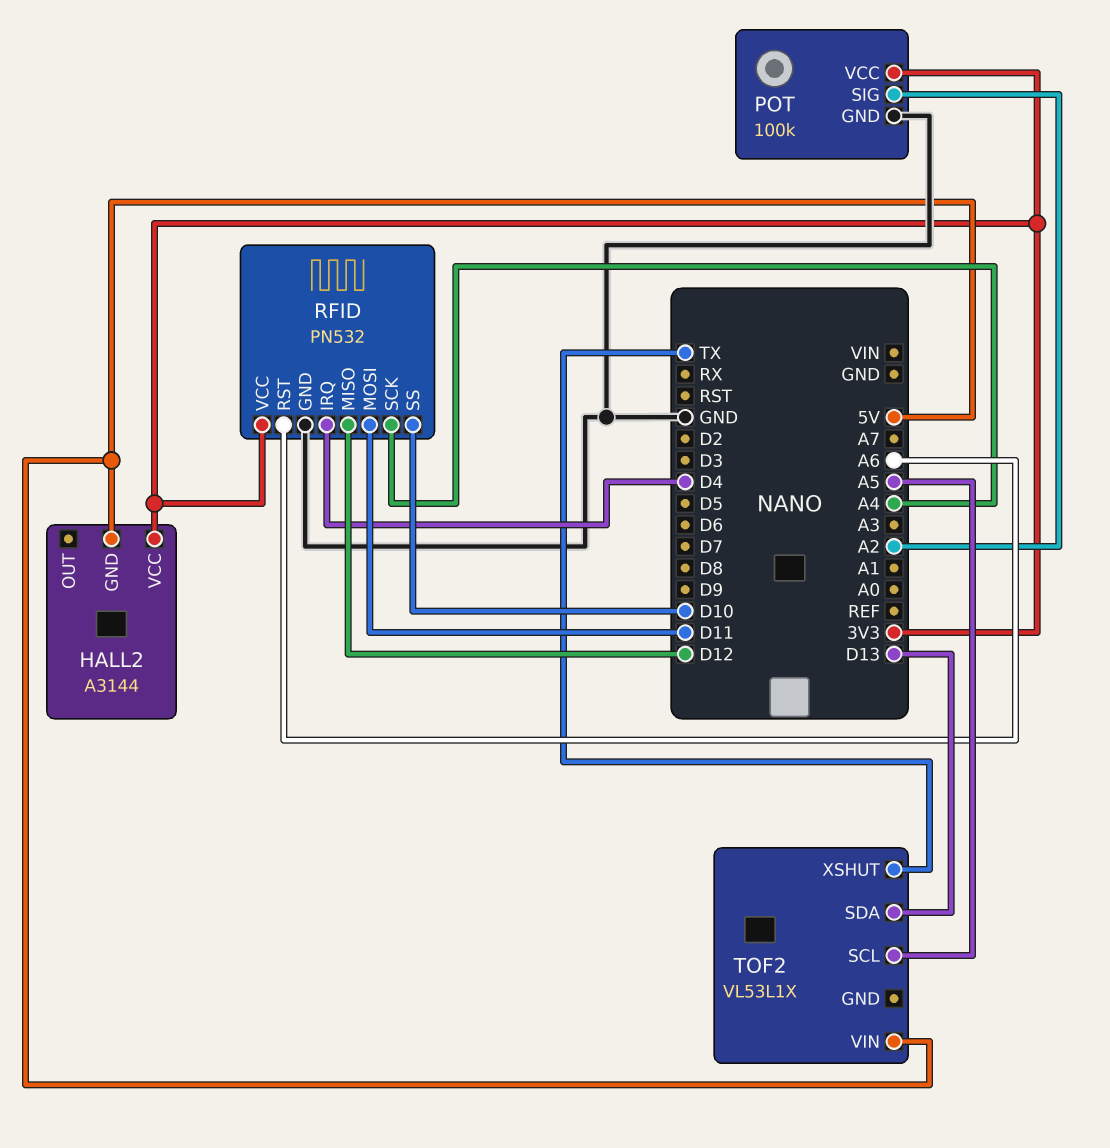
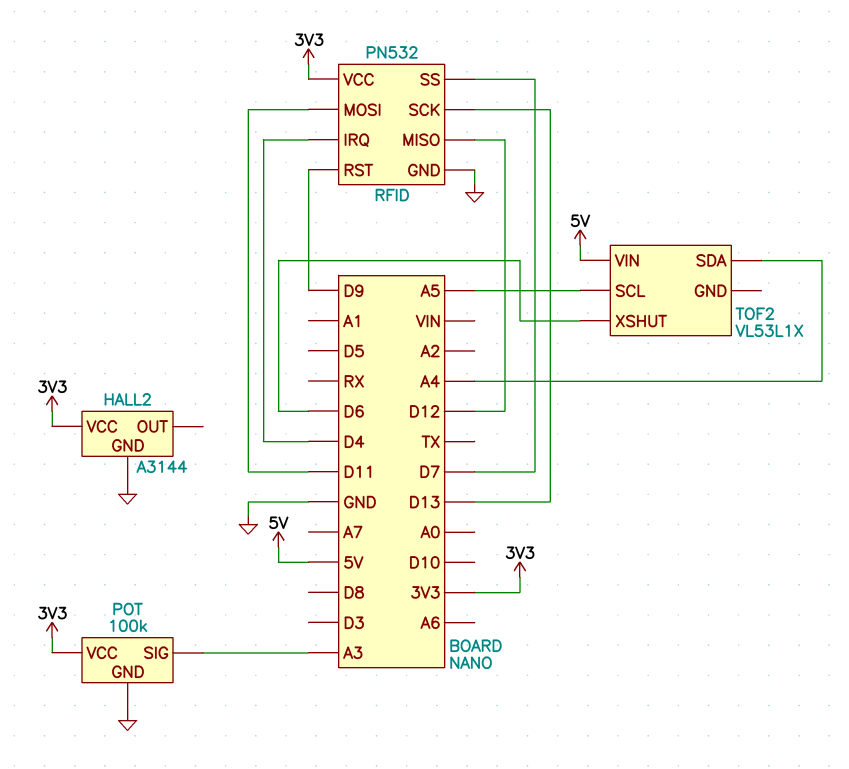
HALL2 pin GND: 5V -> GND
POT pin SIG: A2 -> A3
RFID pin RST: A6 -> D9
RFID pin SCK: A4 -> D13
RFID pin SS: D10 -> D7
TOF2 pin SDA: D13 -> A4
TOF2 pin XSHUT: TX -> D6

